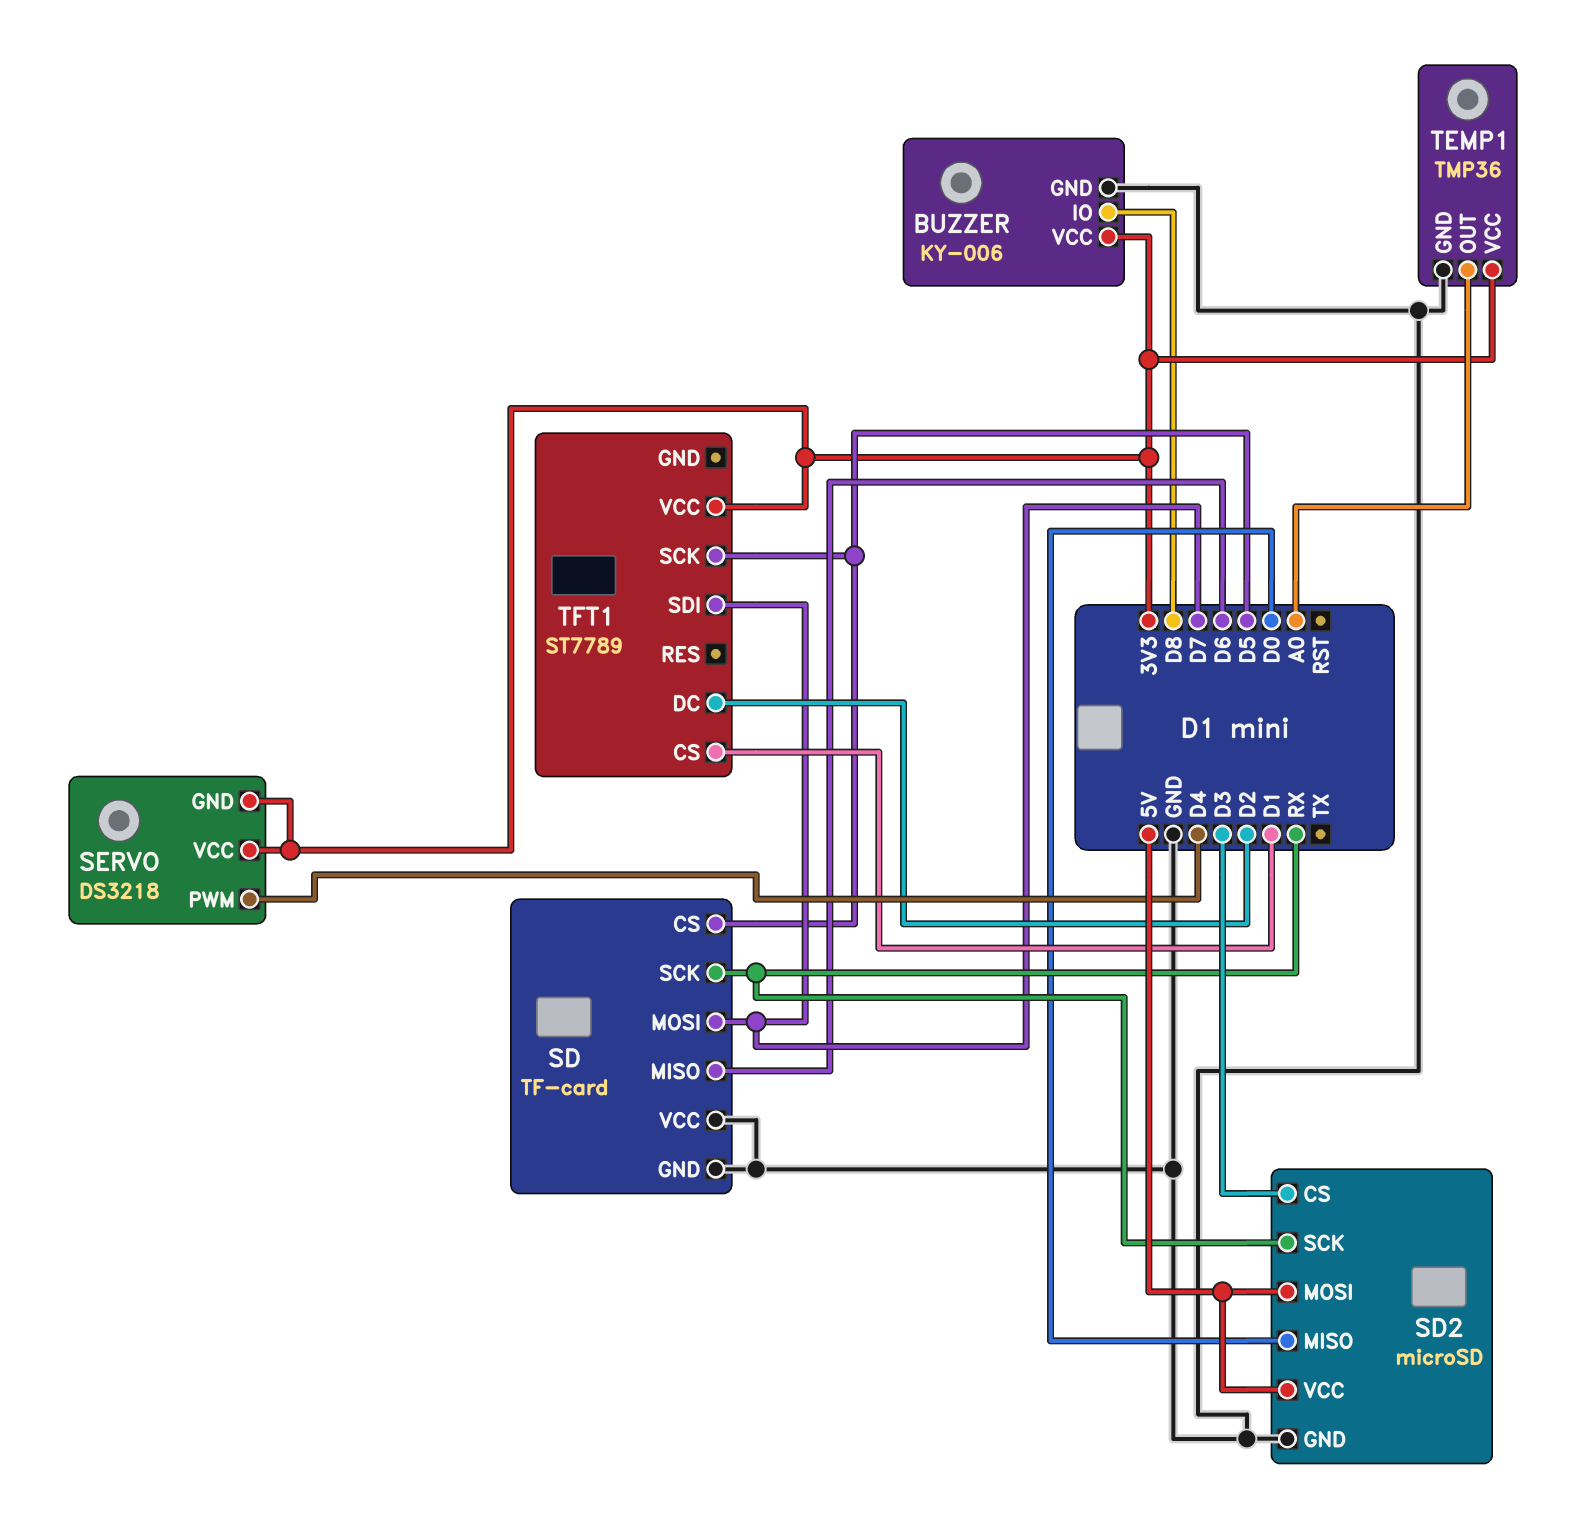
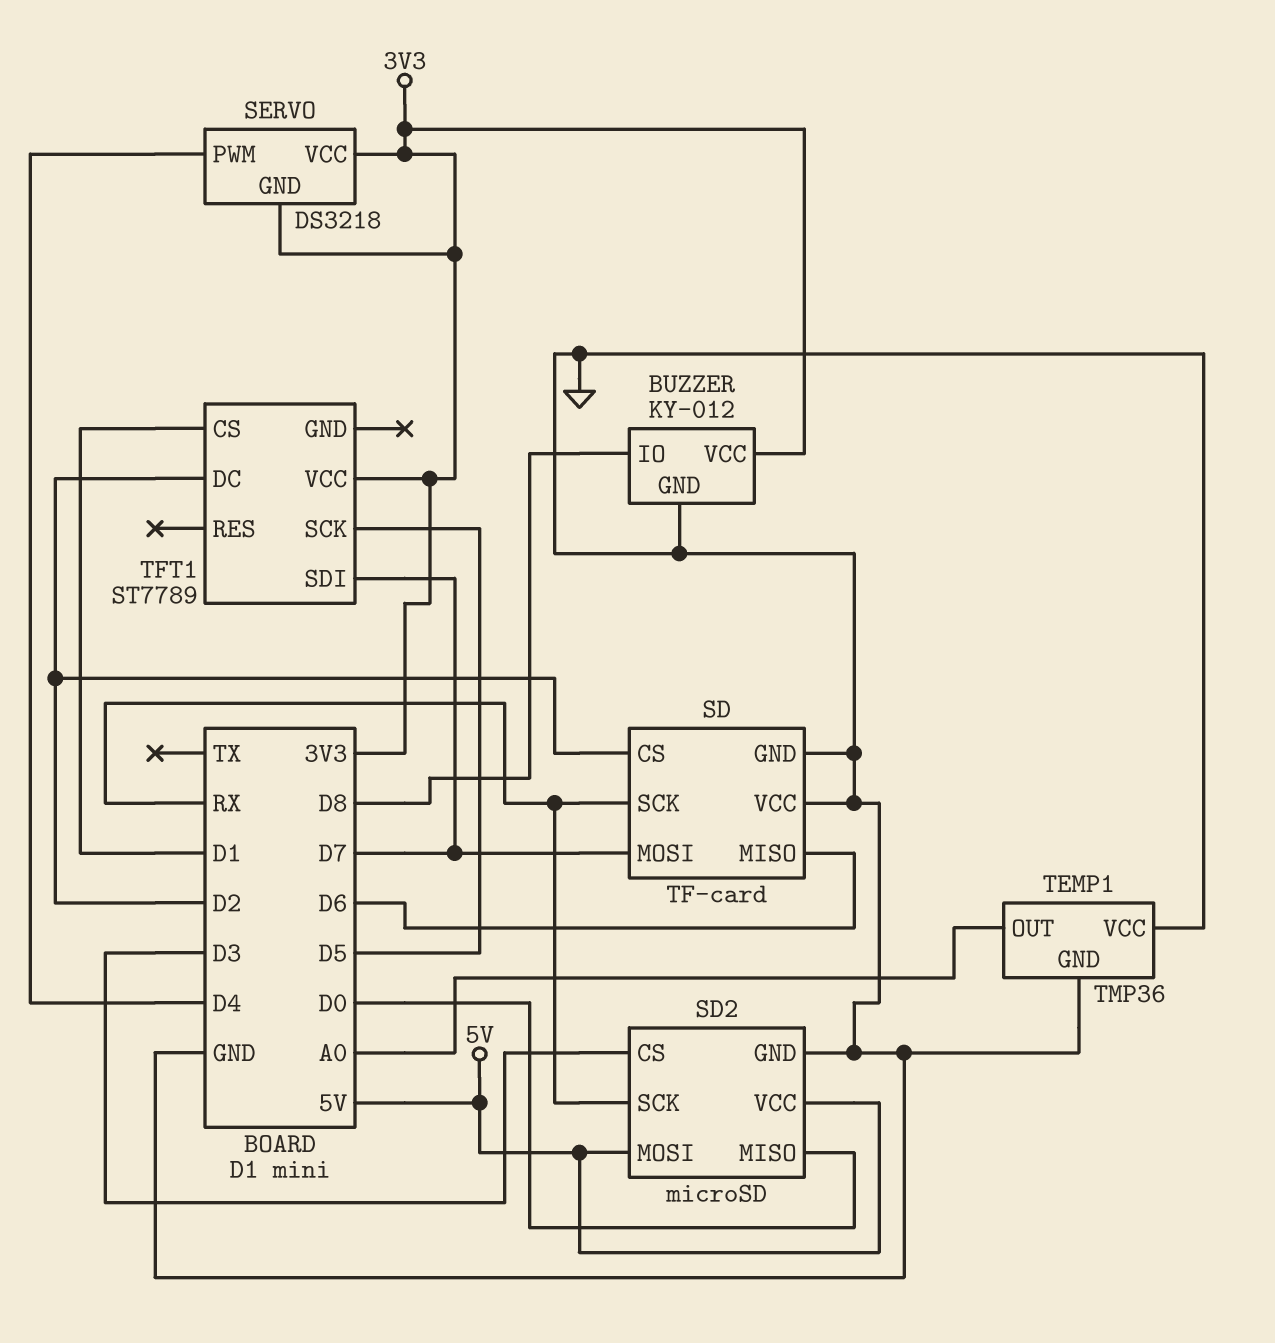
BUZZER: KY-006 -> KY-012
SD pin CS: D5 -> D2
TEMP1 pin VCC: 3V3 -> GND

